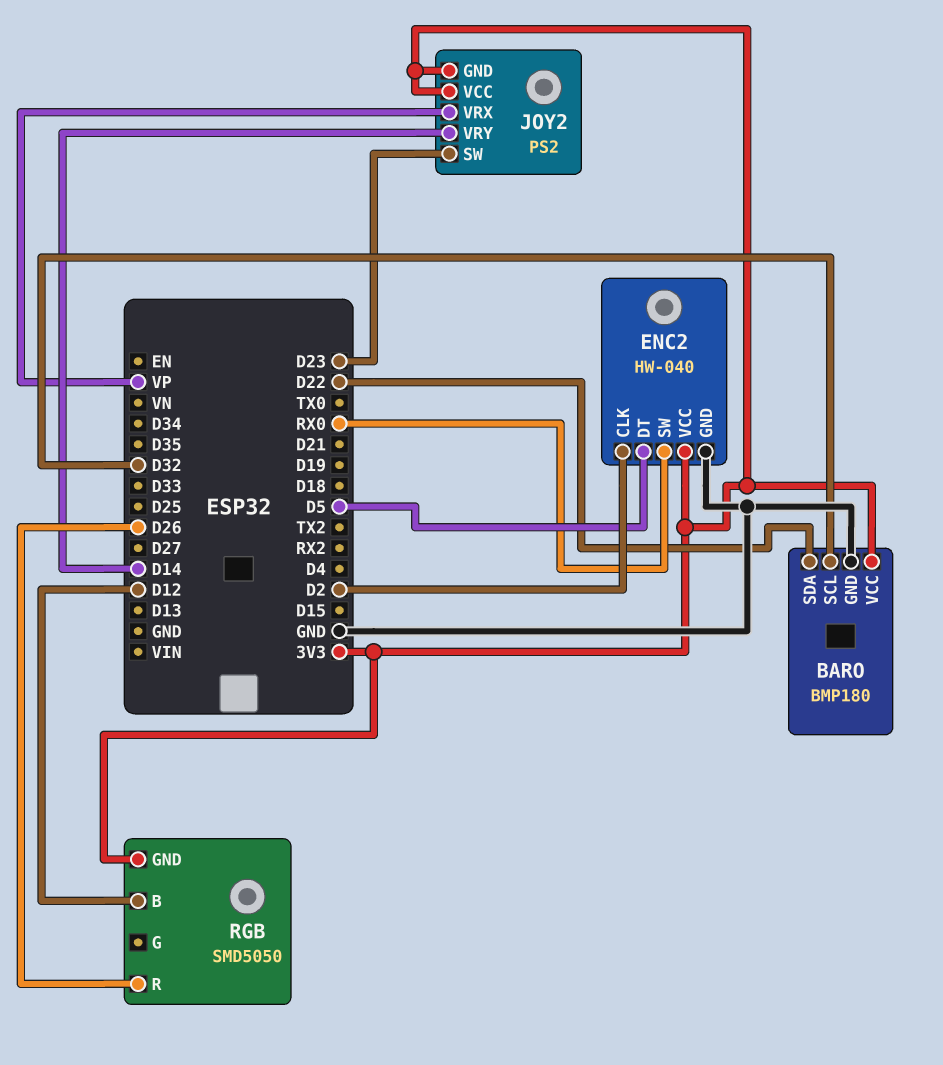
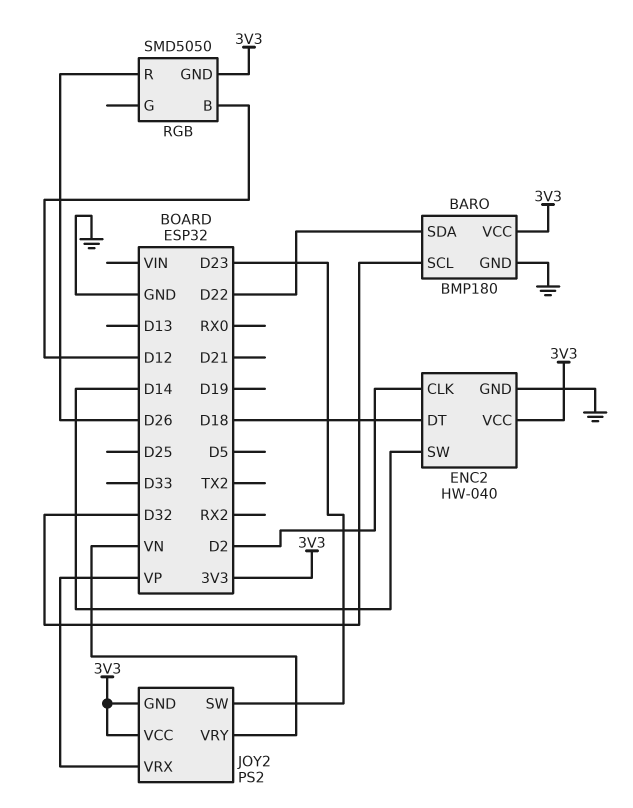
ENC2 pin DT: D5 -> D18
ENC2 pin SW: RX0 -> D14
JOY2 pin VRY: D14 -> VN

